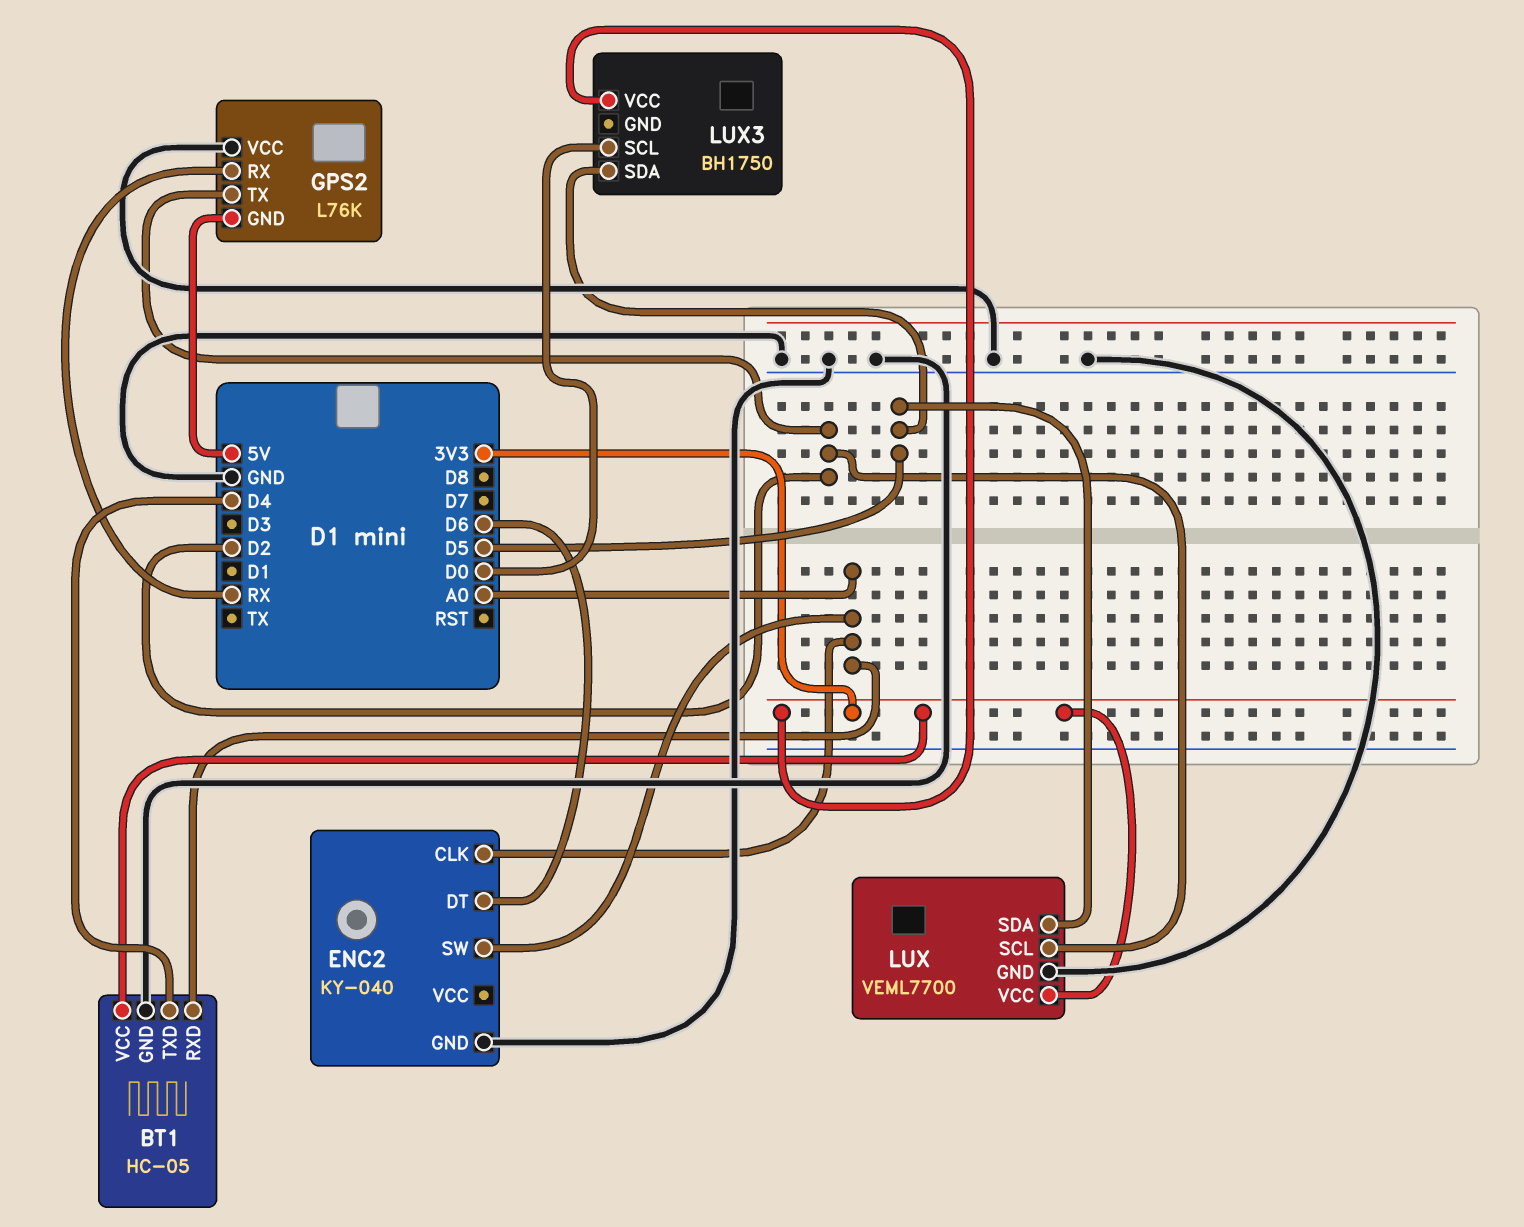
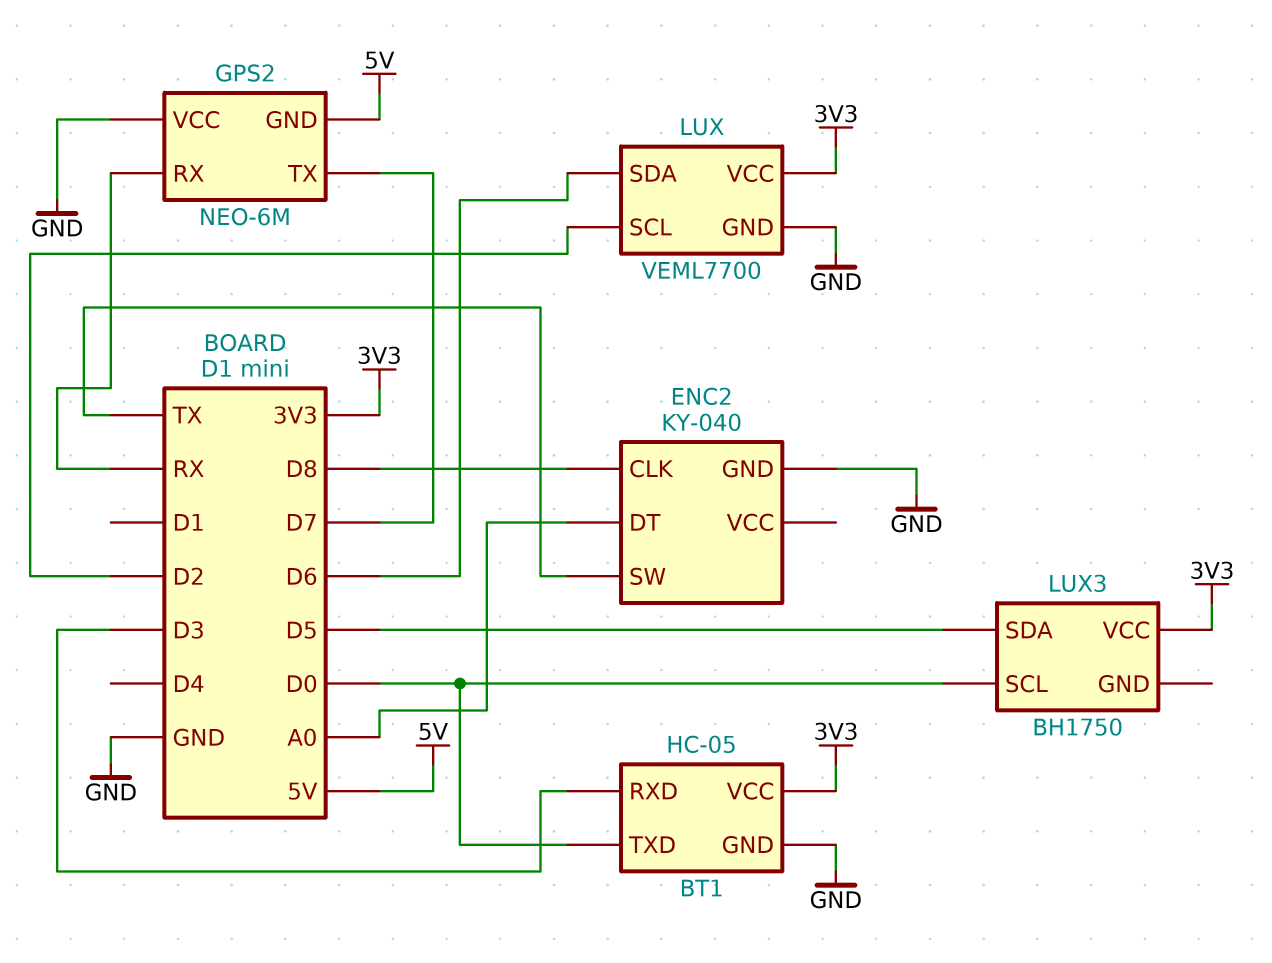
BT1 pin RXD: A0 -> D3
BT1 pin TXD: D4 -> D0
ENC2 pin CLK: A0 -> D8
ENC2 pin DT: D6 -> A0
ENC2 pin SW: A0 -> TX
GPS2: L76K -> NEO-6M
GPS2 pin TX: D2 -> D7
LUX pin SDA: D5 -> D6

